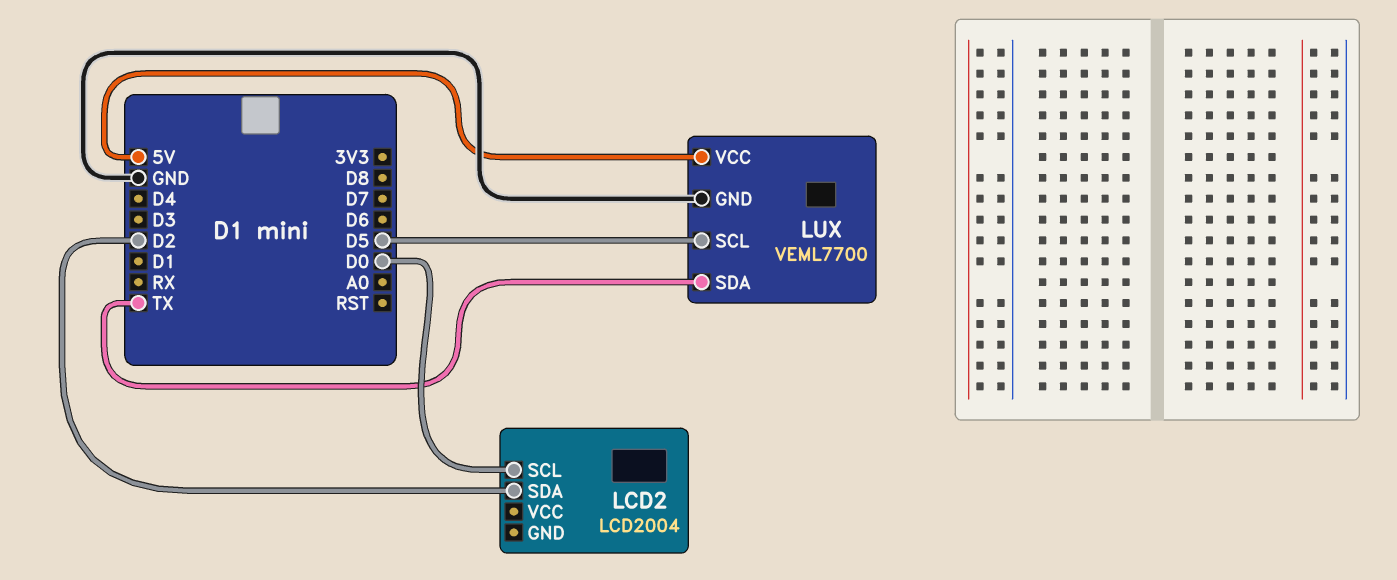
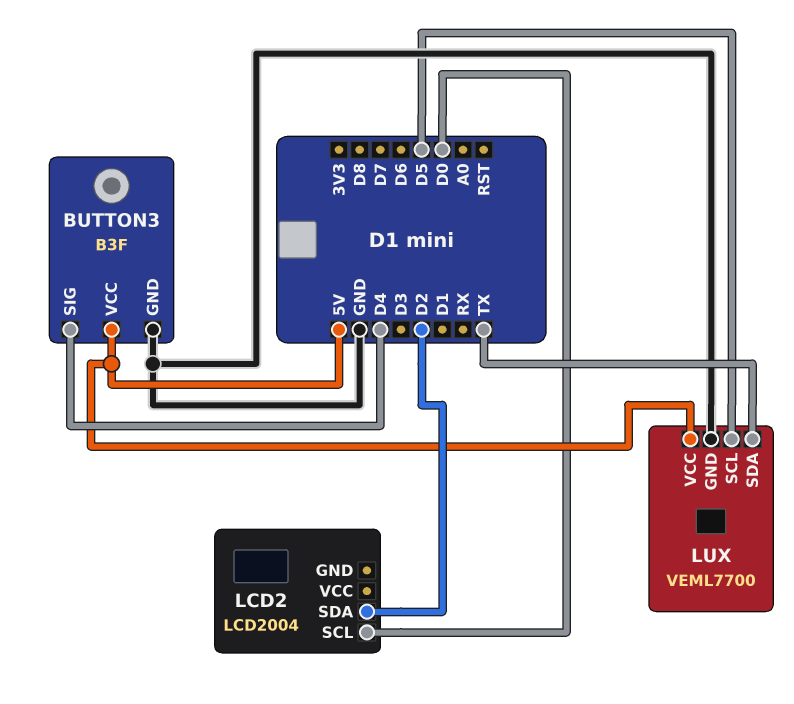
BUTTON3: none -> B3F
BUTTON3 pin GND: none -> GND
BUTTON3 pin SIG: none -> D4
BUTTON3 pin VCC: none -> 5V

